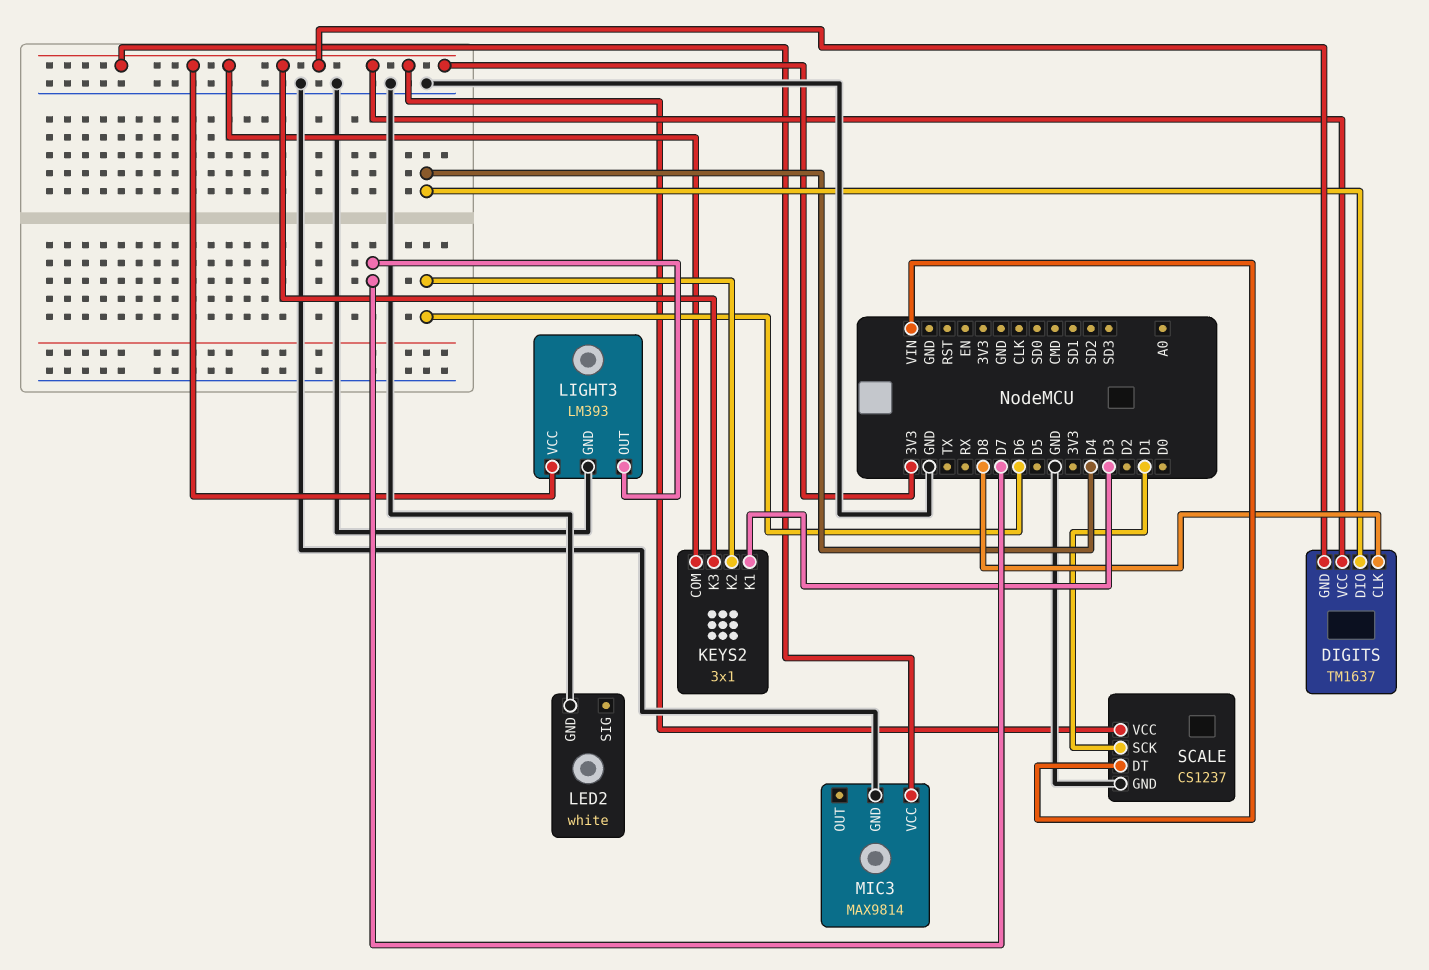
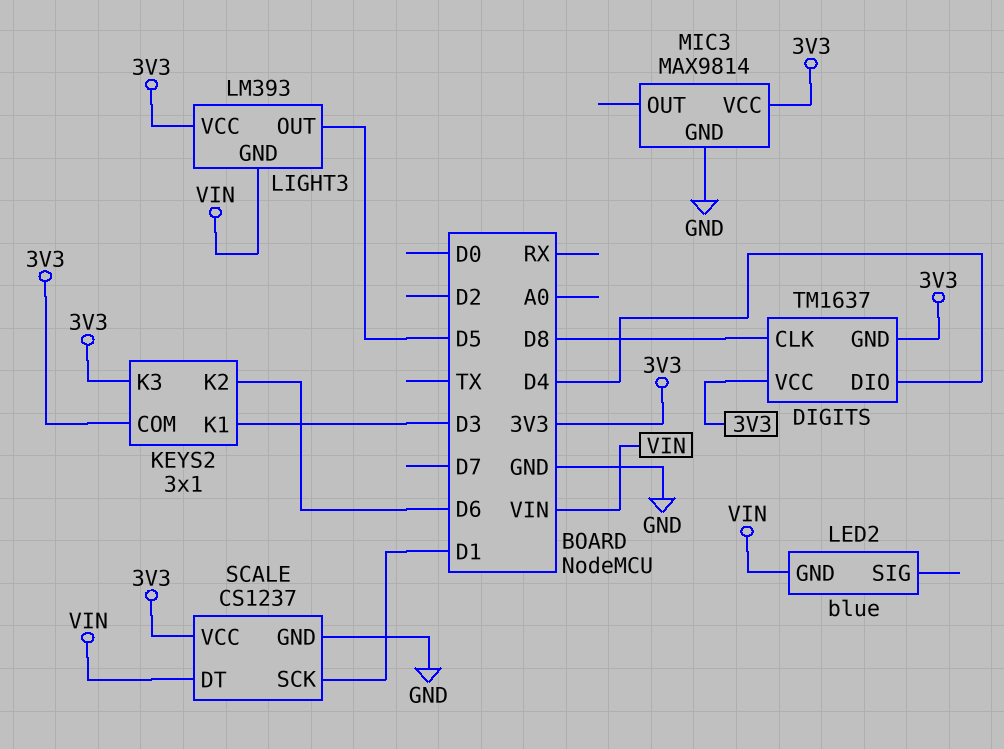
LED2: white -> blue
LED2 pin GND: GND -> VIN
LIGHT3 pin GND: GND -> VIN
LIGHT3 pin OUT: D7 -> D5

